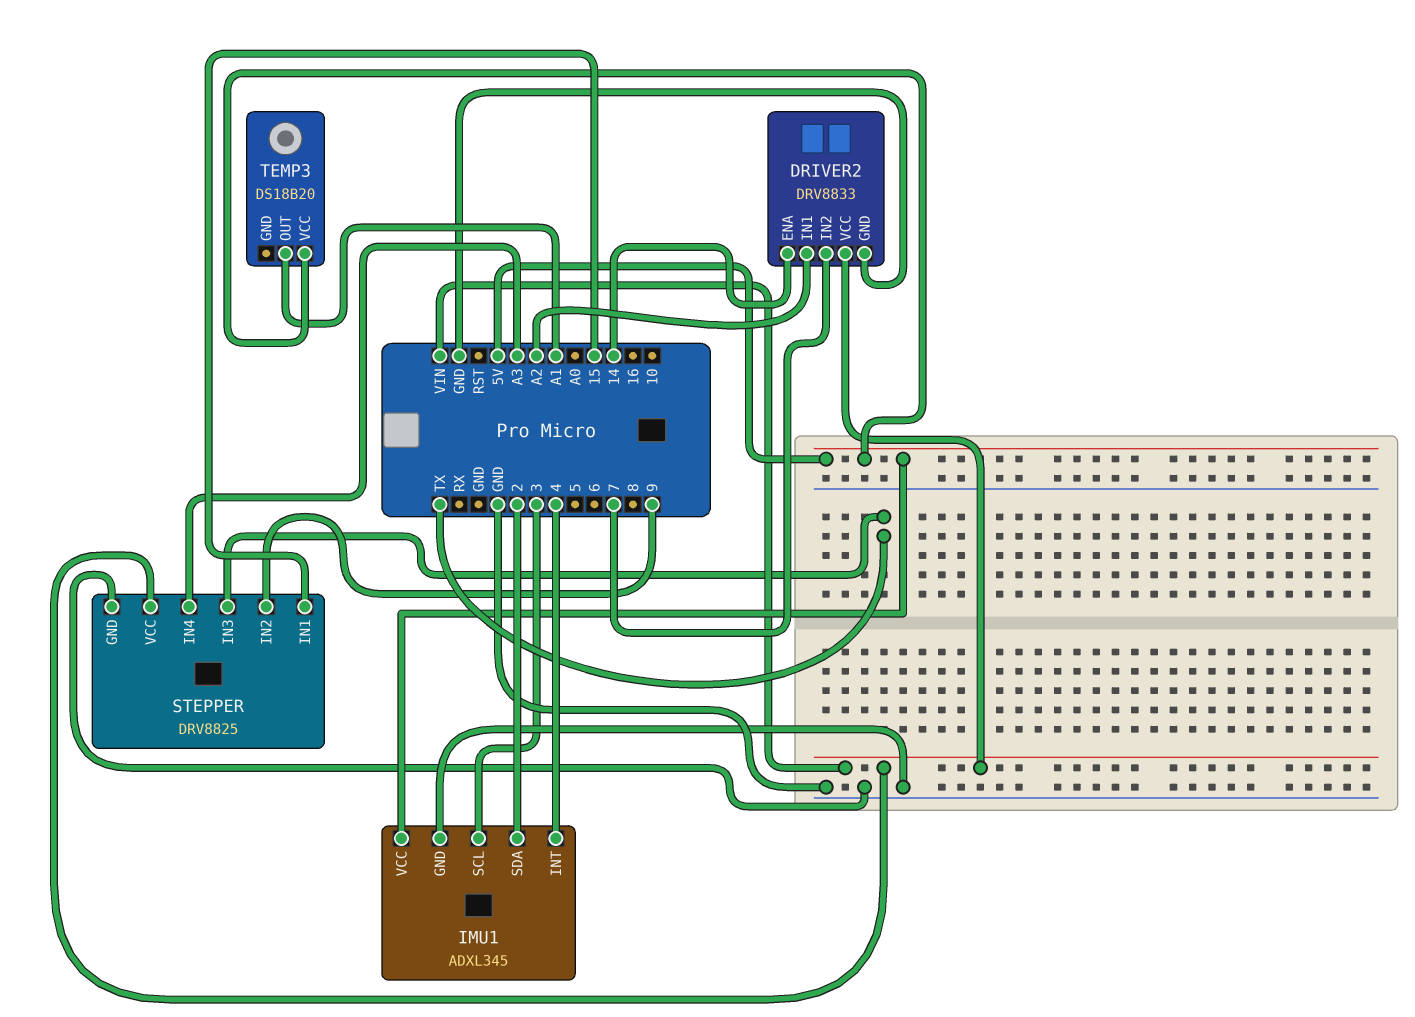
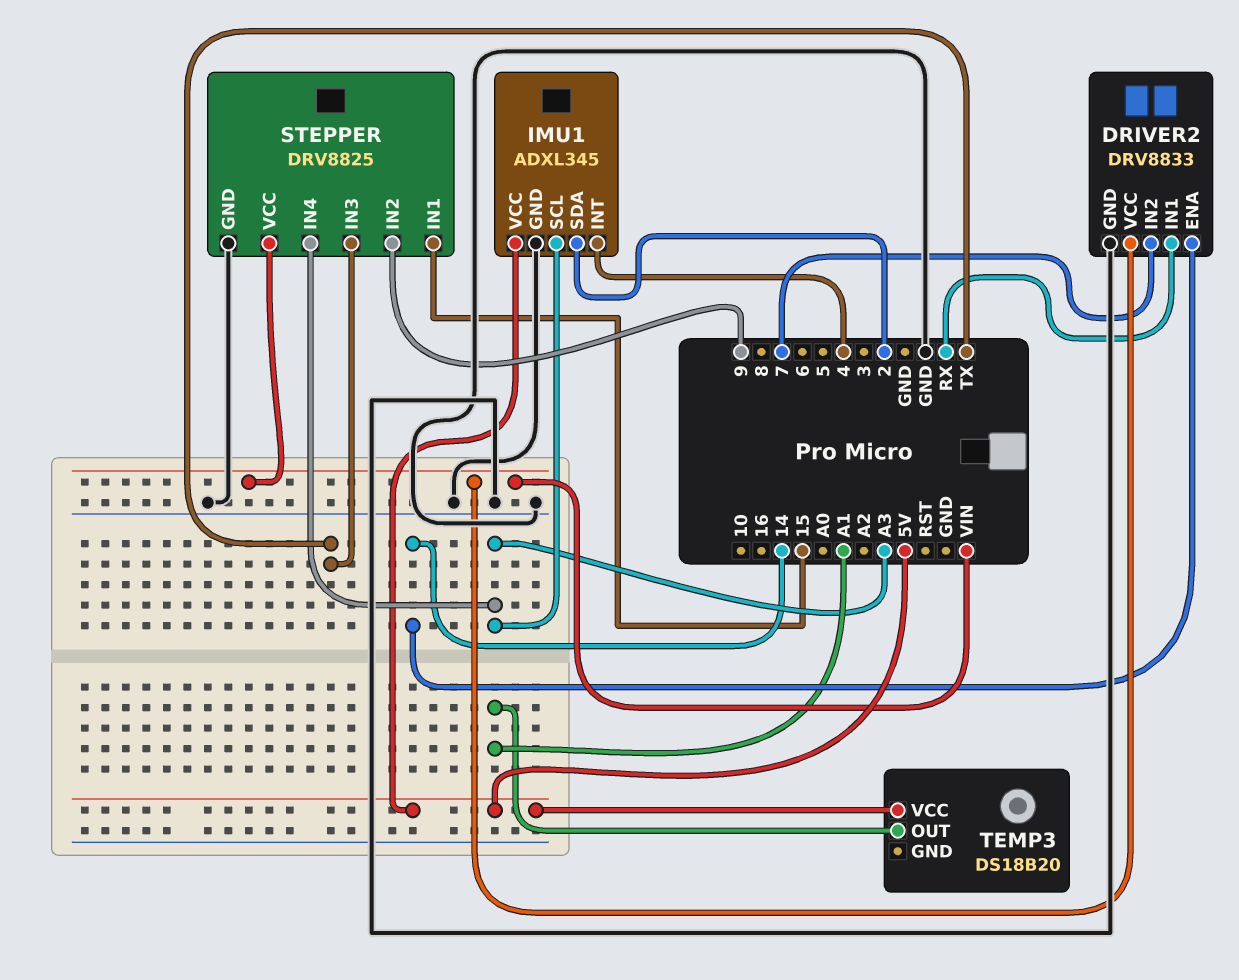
DRIVER2 pin IN1: A2 -> RX
IMU1 pin SCL: 3 -> A3

